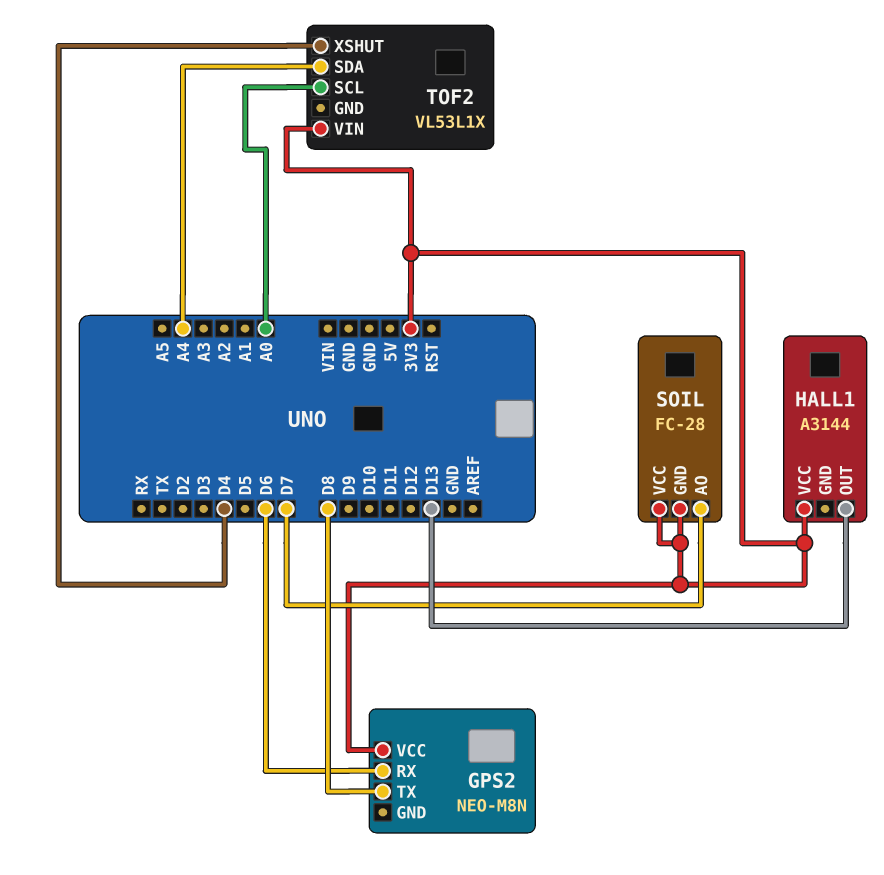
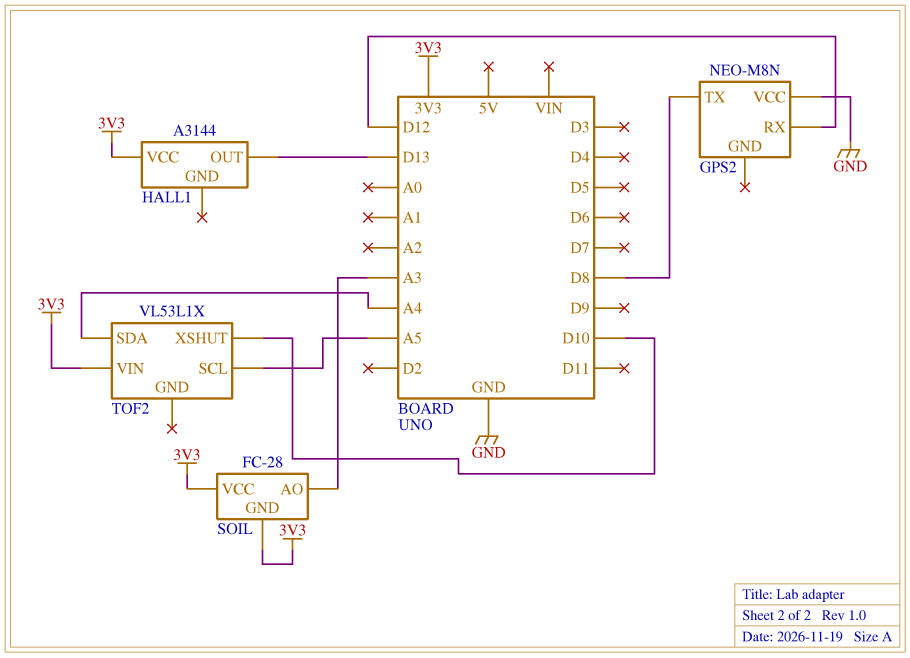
GPS2 pin RX: D6 -> D12
GPS2 pin VCC: 3V3 -> GND
SOIL pin AO: D7 -> A3
TOF2 pin SCL: A0 -> A5
TOF2 pin XSHUT: D4 -> D10

